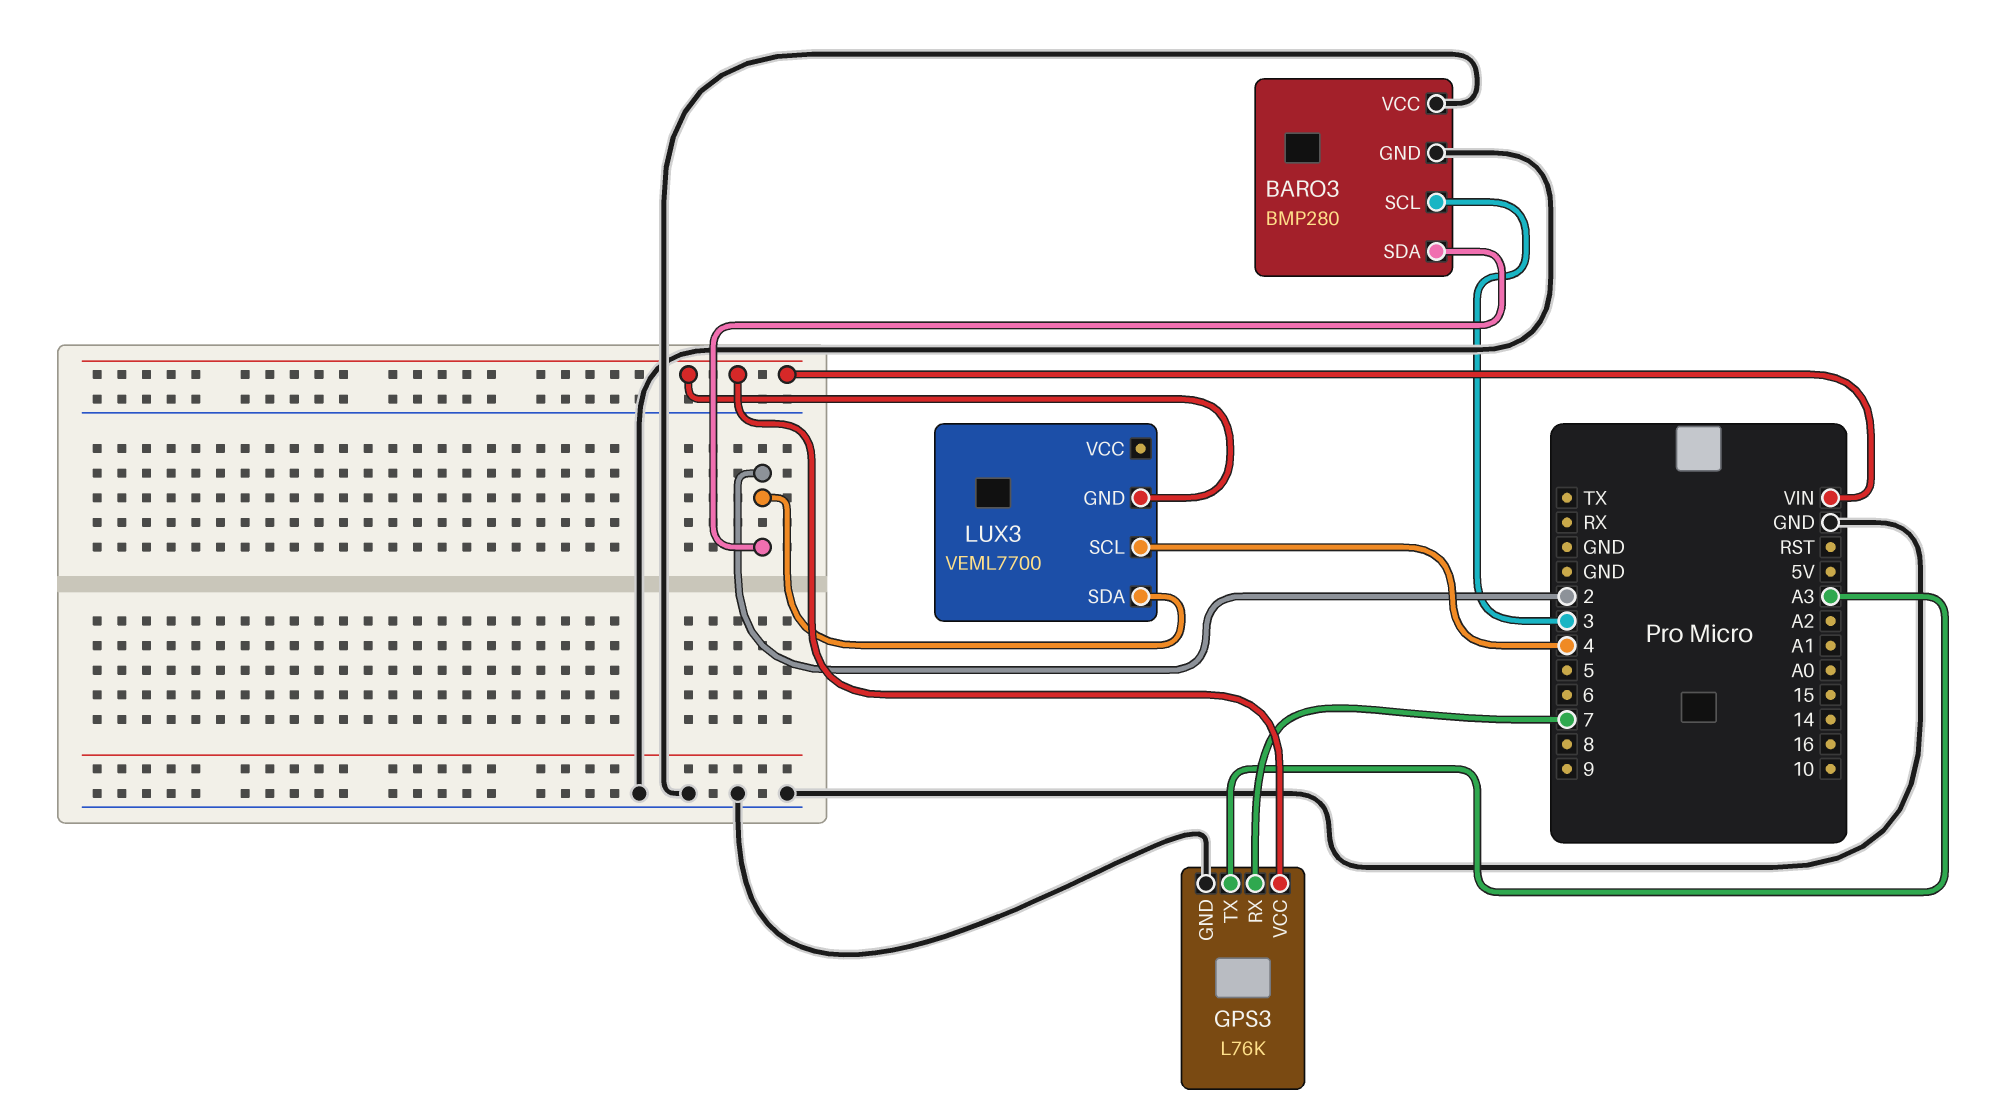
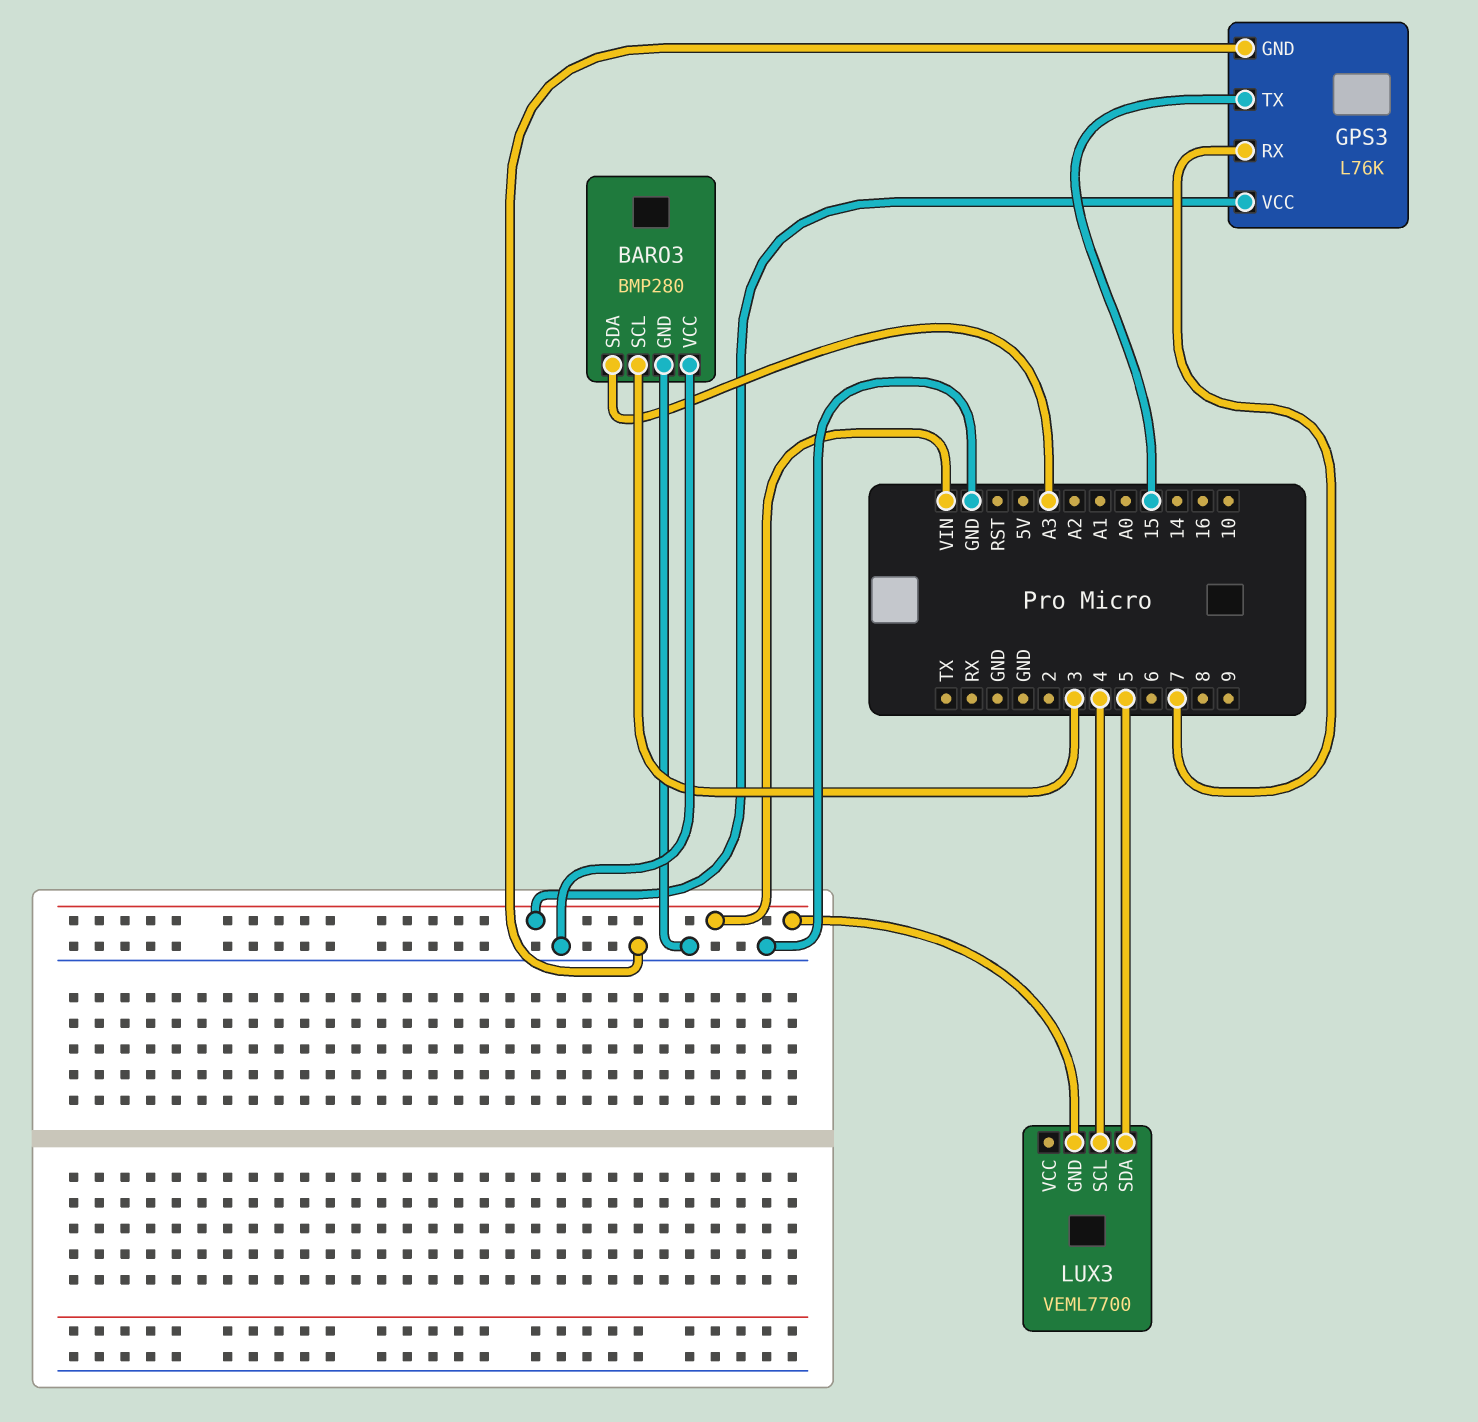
BARO3 pin SDA: 2 -> A3
GPS3 pin TX: A3 -> 15
LUX3 pin SDA: 2 -> 5

